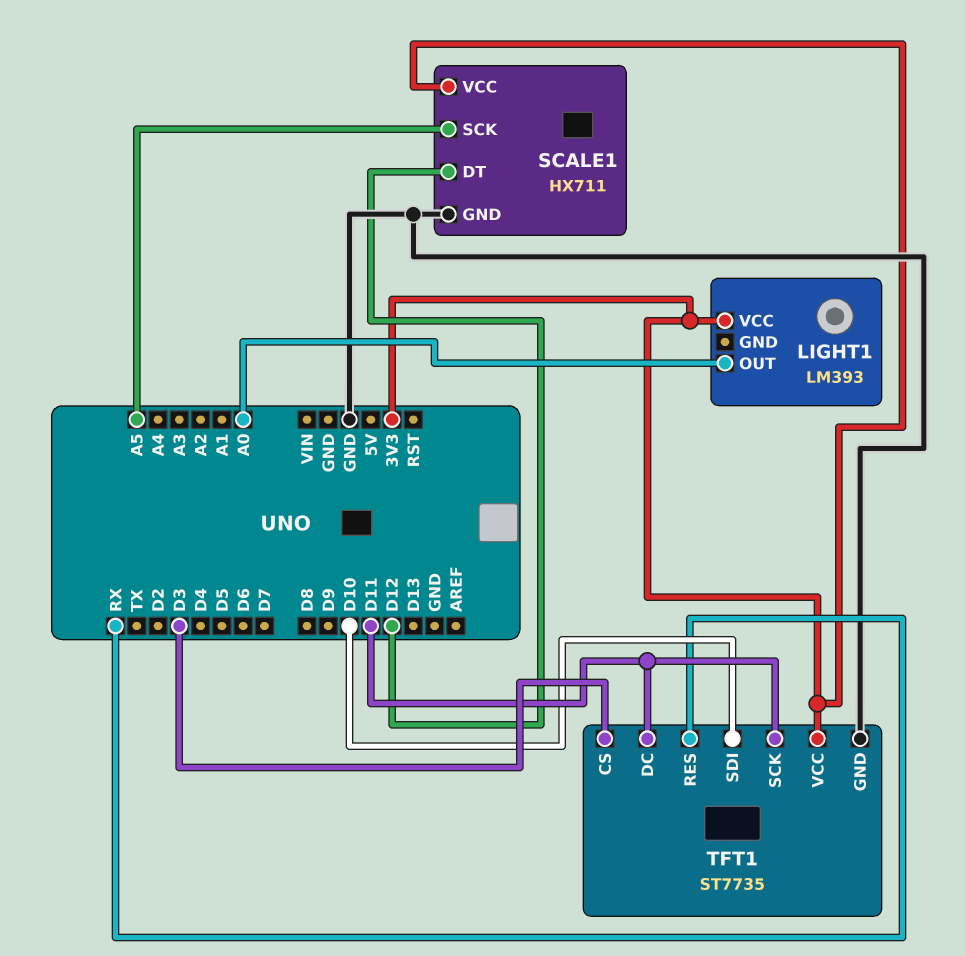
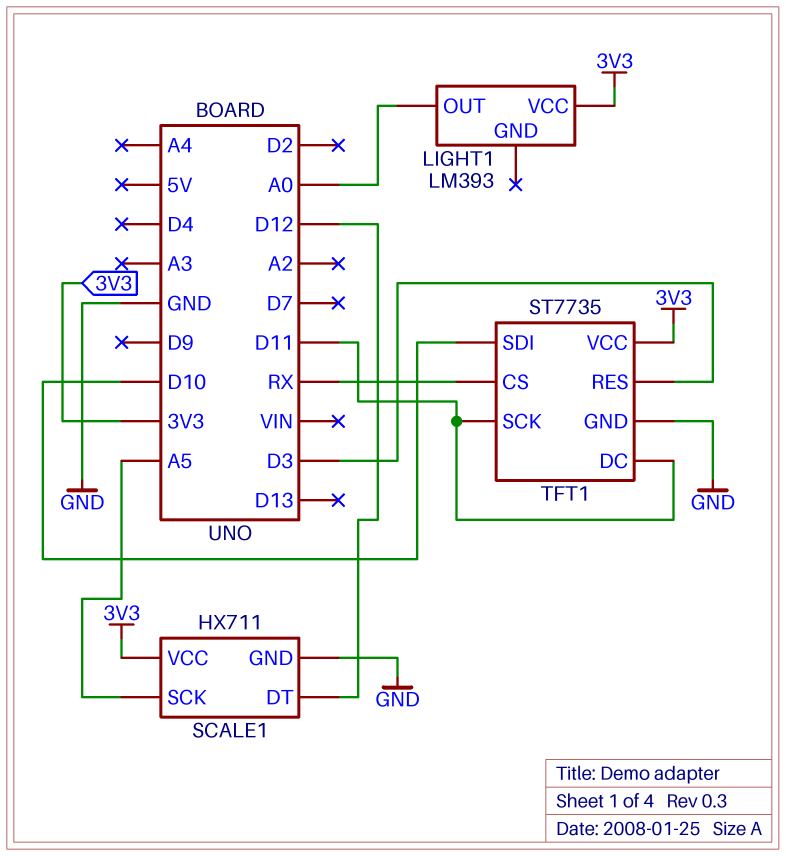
TFT1 pin CS: D3 -> RX
TFT1 pin RES: RX -> D3

